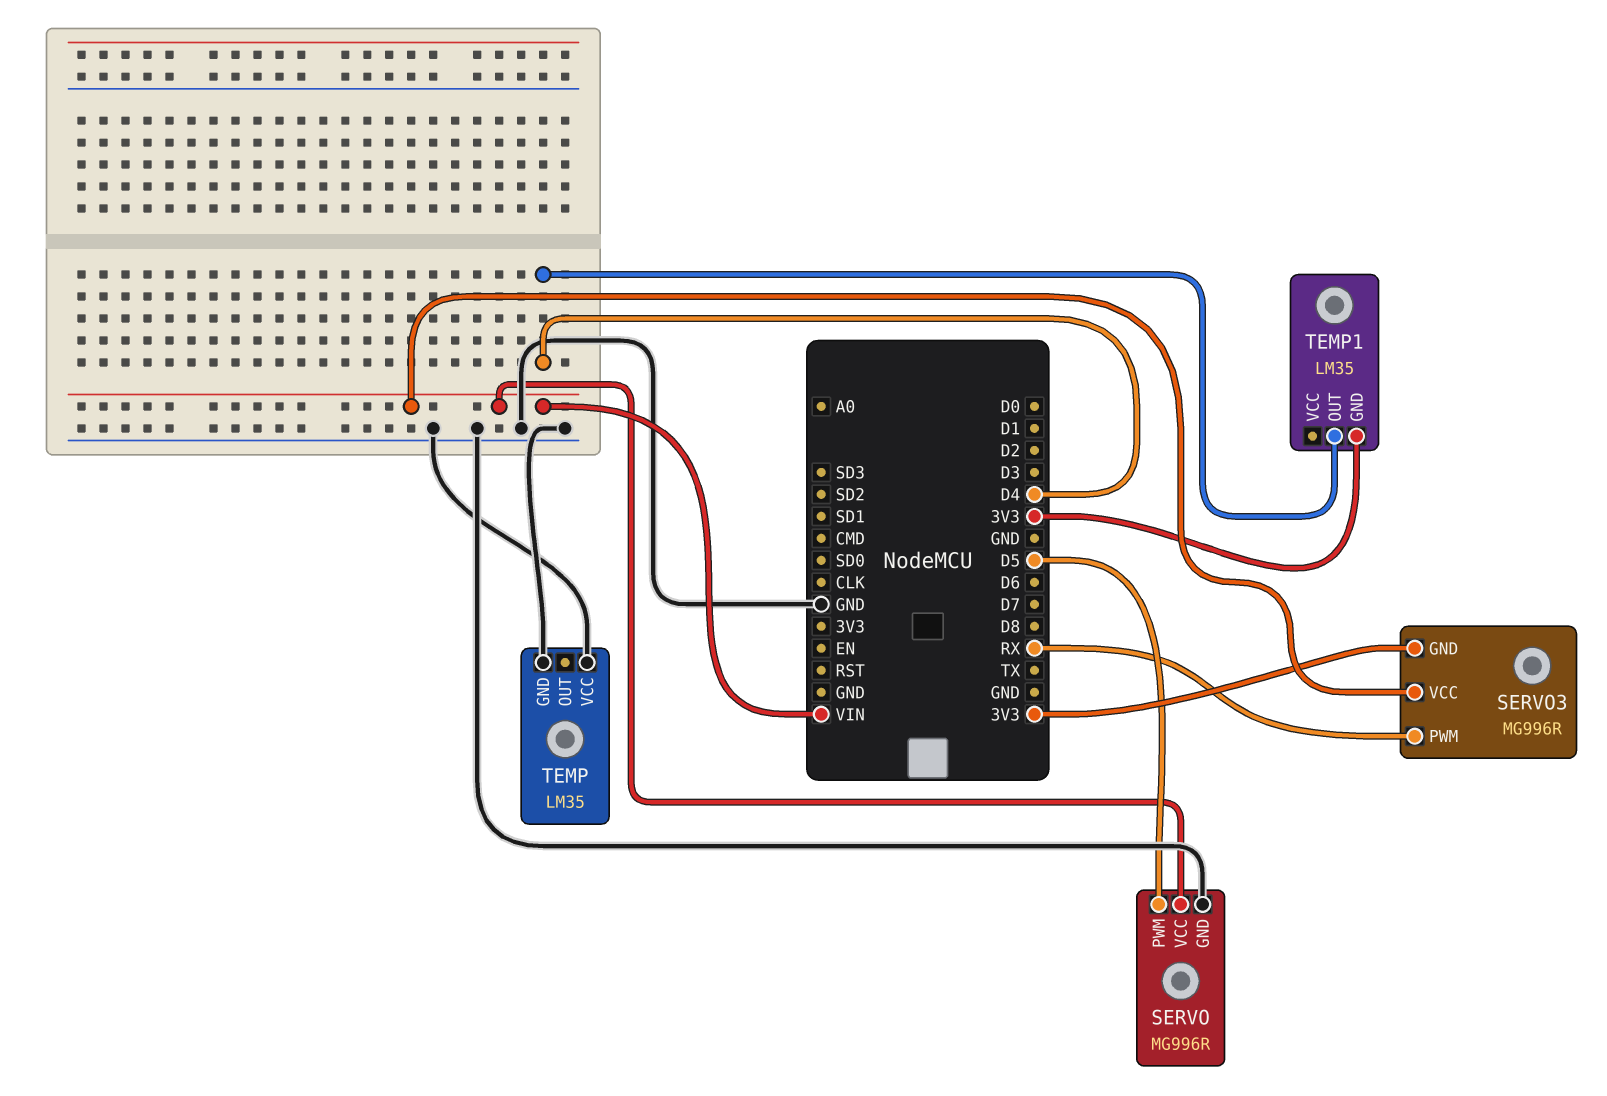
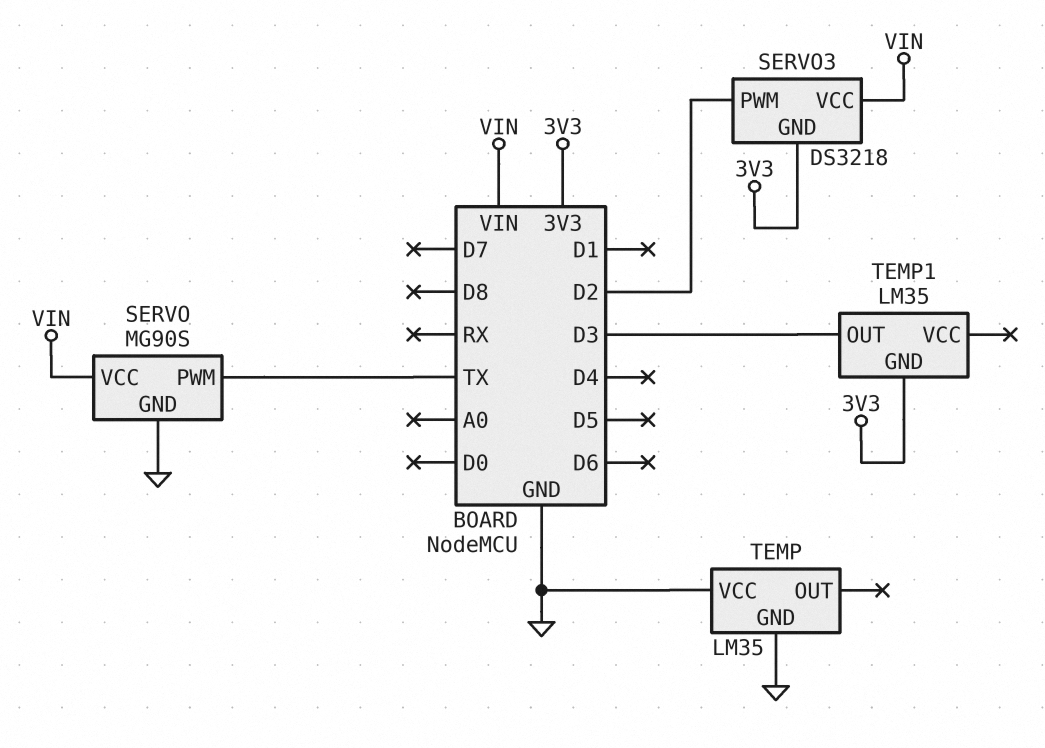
SERVO: MG996R -> MG90S
SERVO pin PWM: D5 -> TX
SERVO3: MG996R -> DS3218
SERVO3 pin PWM: RX -> D2
TEMP1 pin OUT: D4 -> D3

